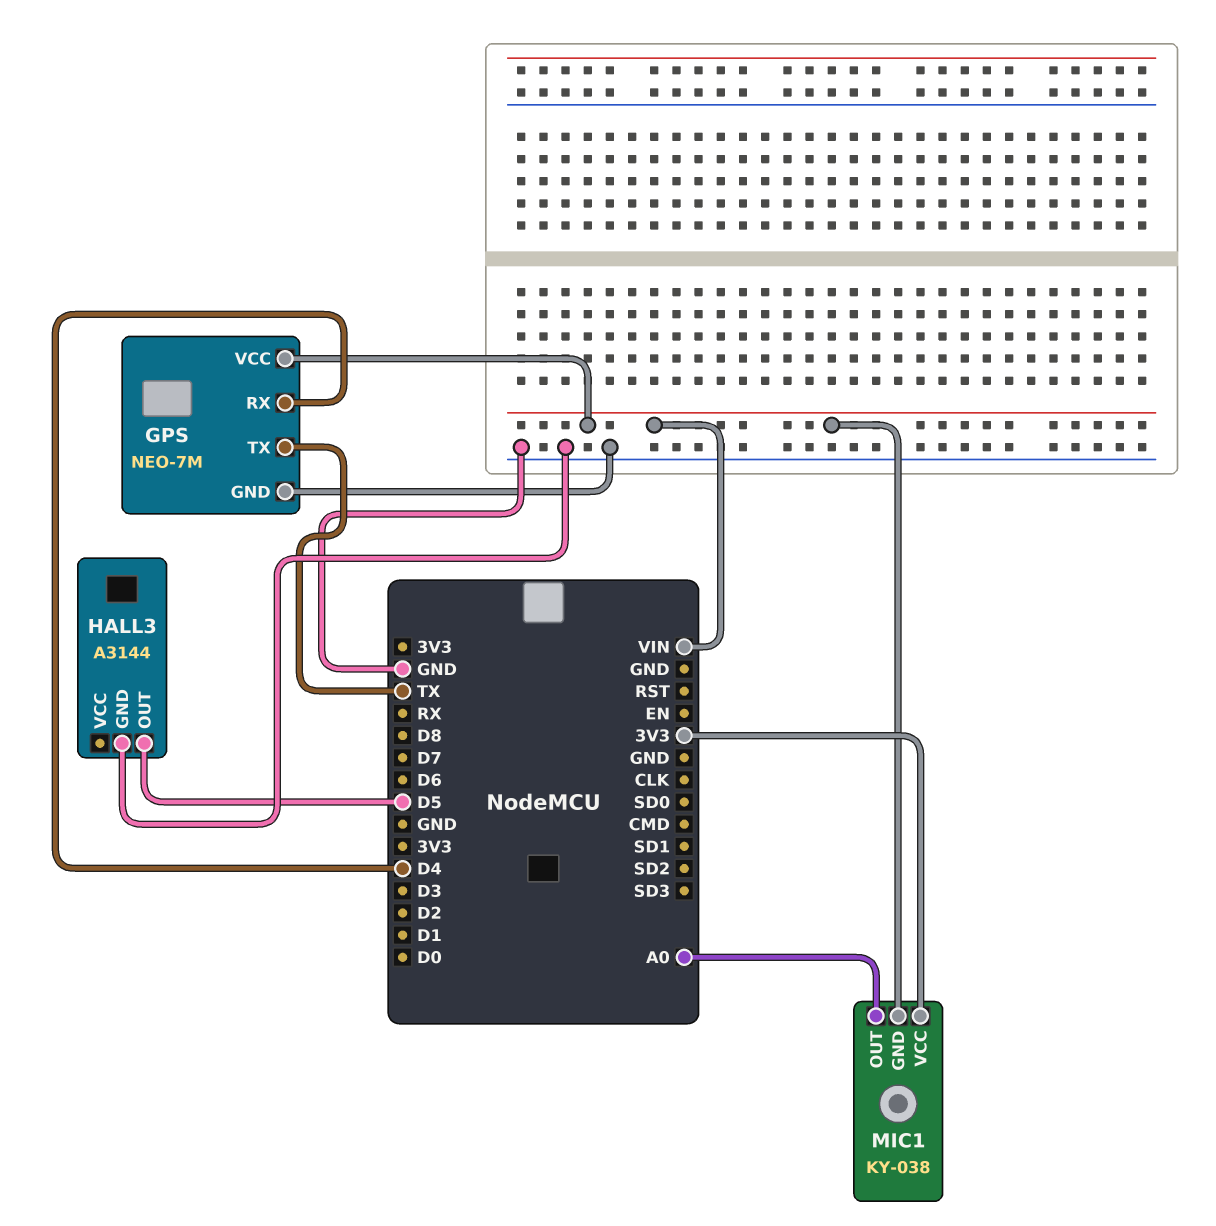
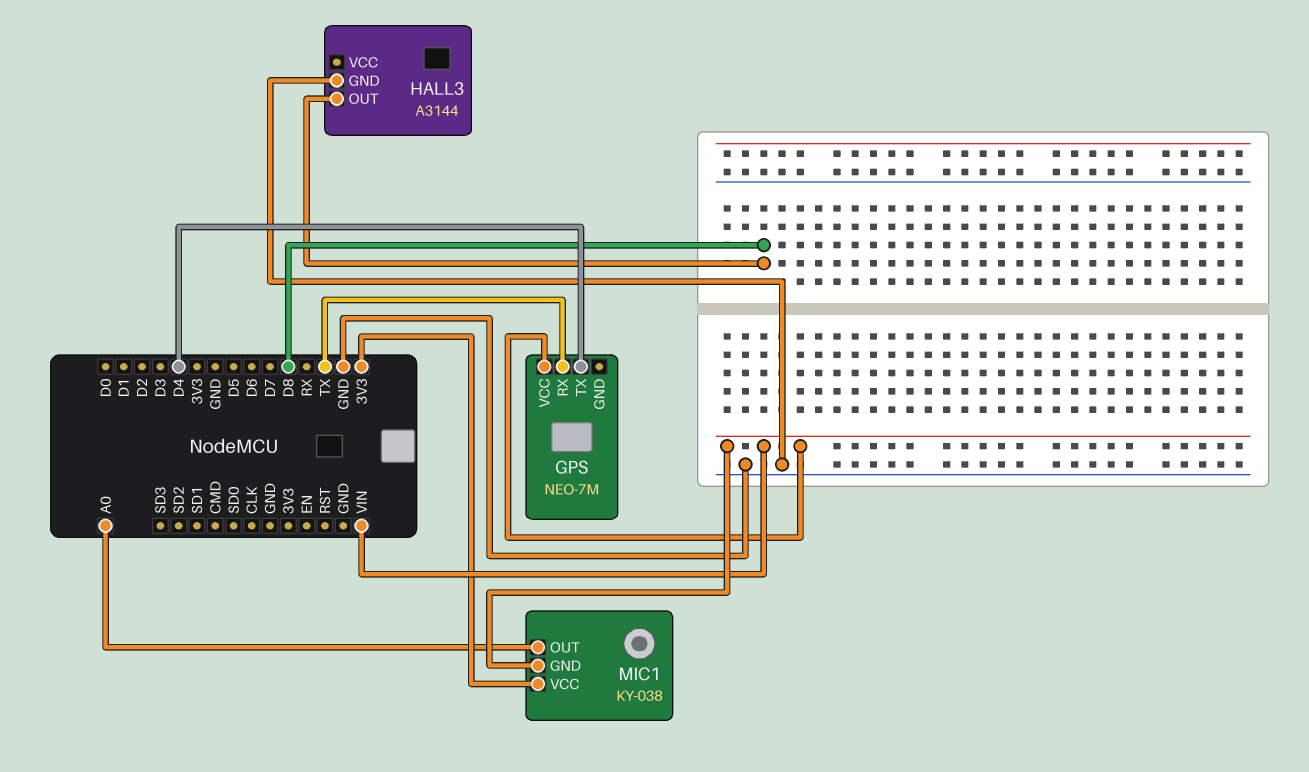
GPS pin GND: GND -> none
GPS pin RX: D4 -> TX
GPS pin TX: TX -> D4
HALL3 pin OUT: D5 -> D8

